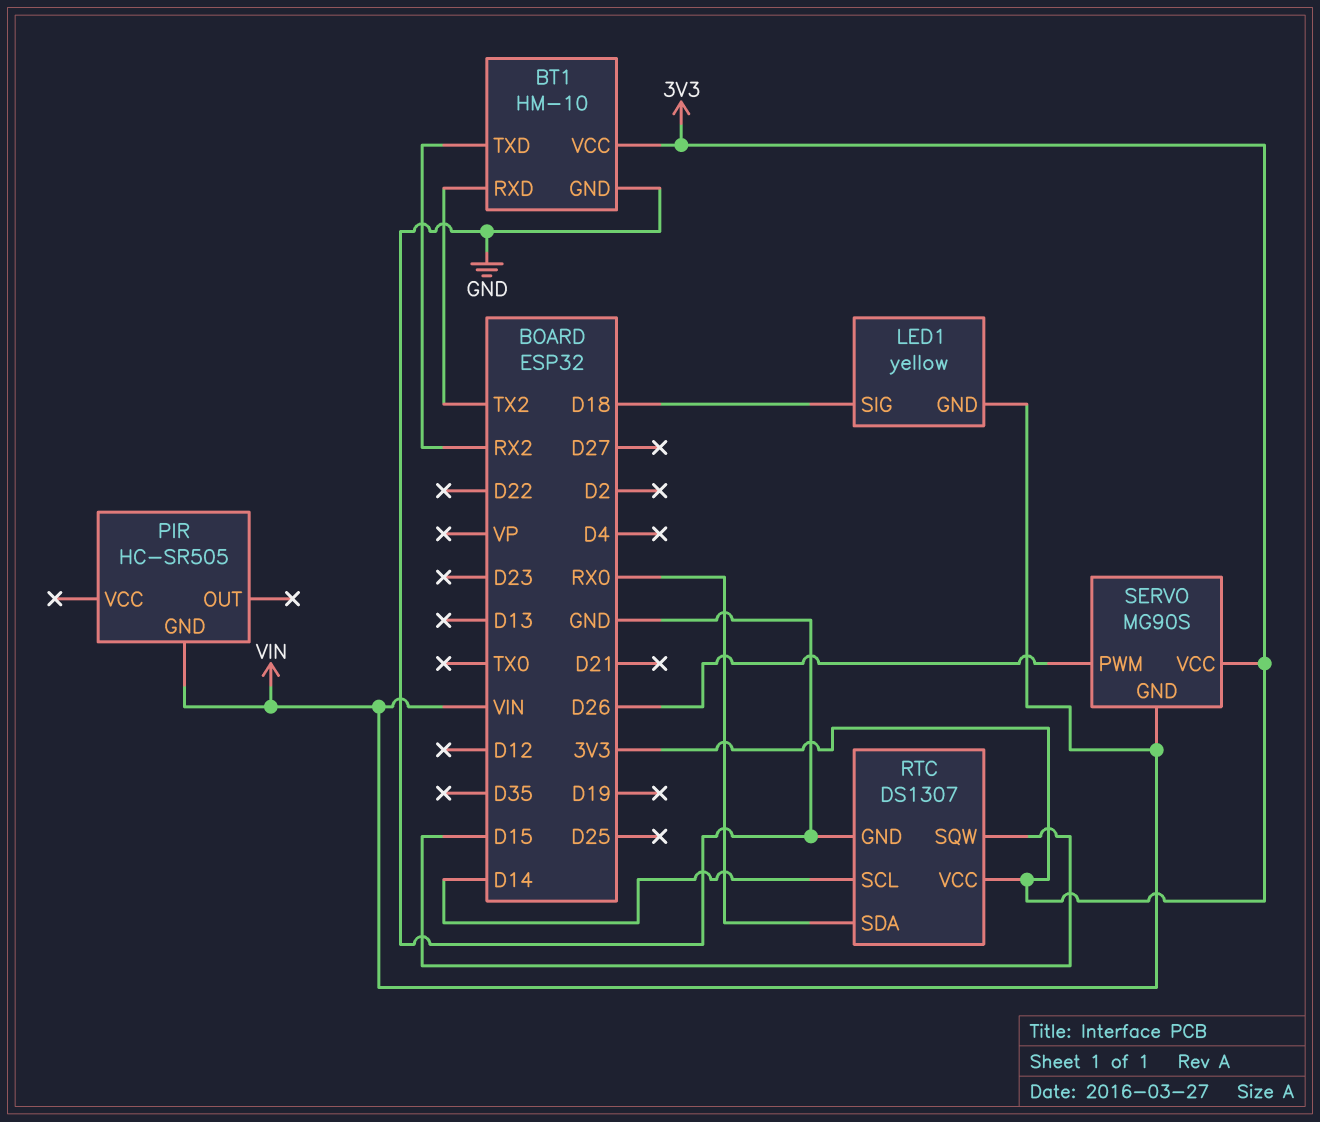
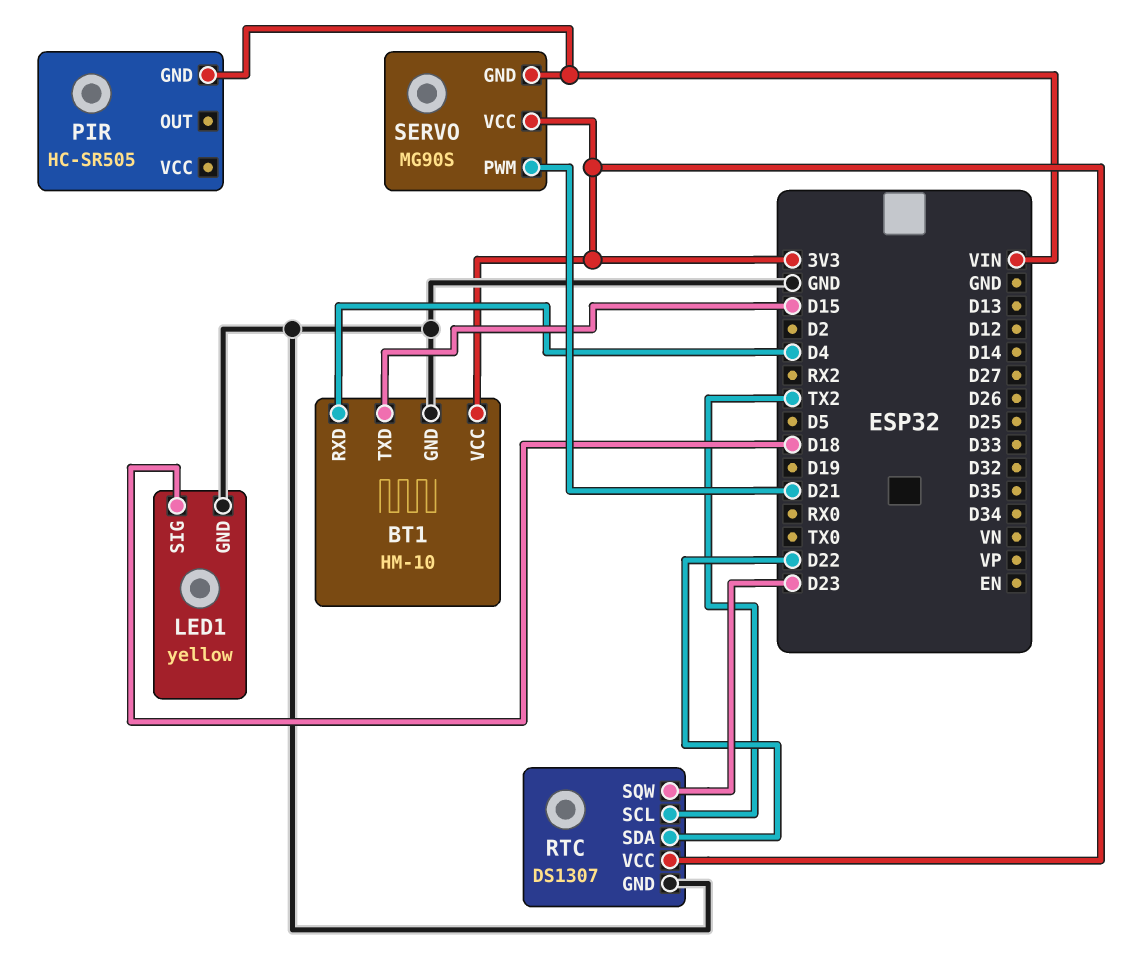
BT1 pin RXD: TX2 -> D4
BT1 pin TXD: RX2 -> D15
LED1 pin GND: VIN -> GND
RTC pin SCL: D14 -> TX2
RTC pin SDA: RX0 -> D22
RTC pin SQW: D15 -> D23
SERVO pin PWM: D26 -> D21

